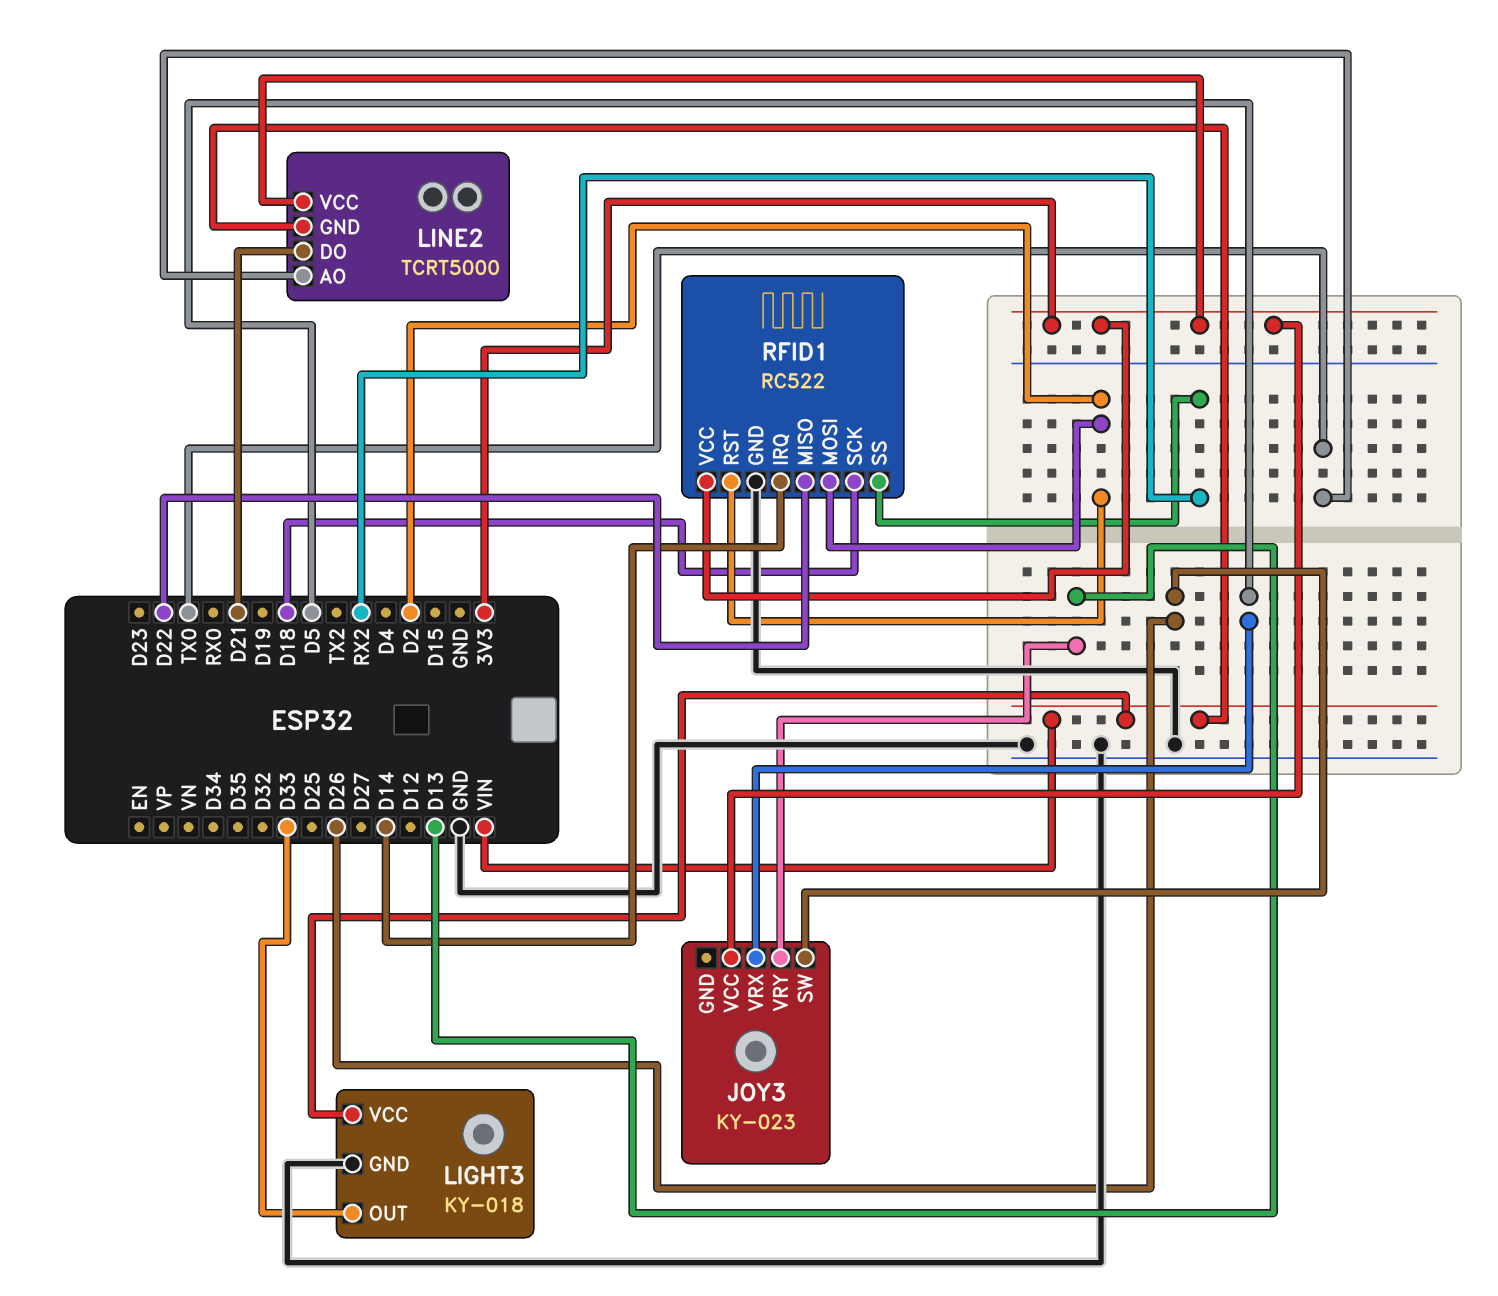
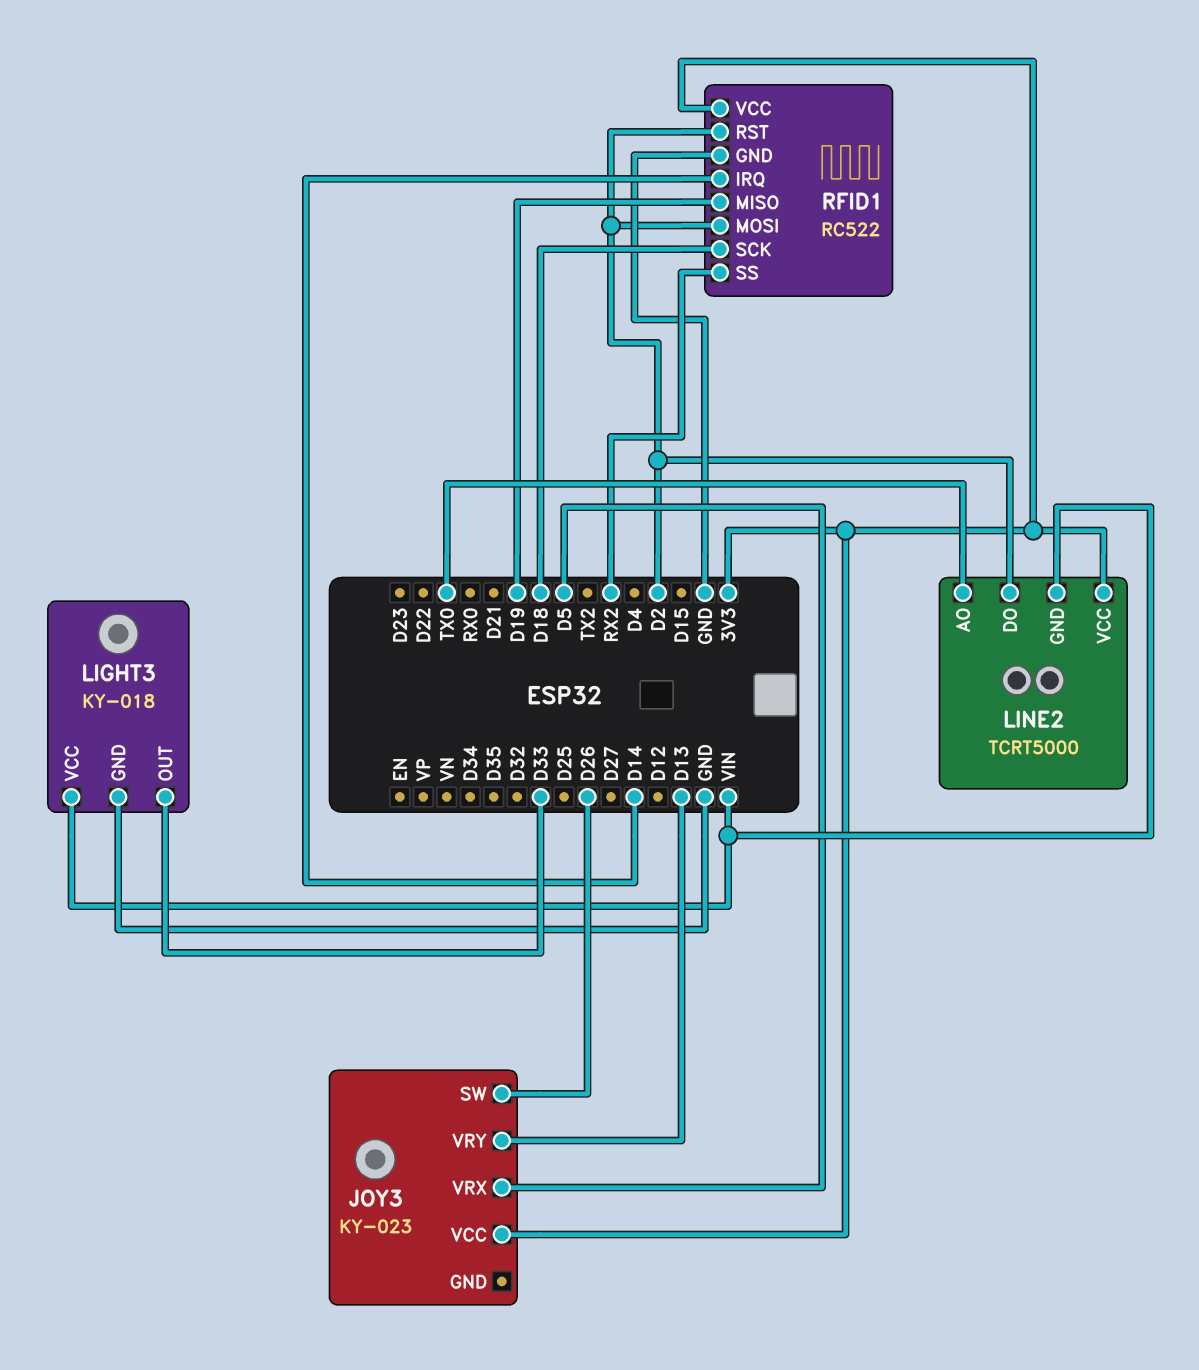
LINE2 pin DO: D21 -> D2
RFID1 pin MISO: D22 -> D19

